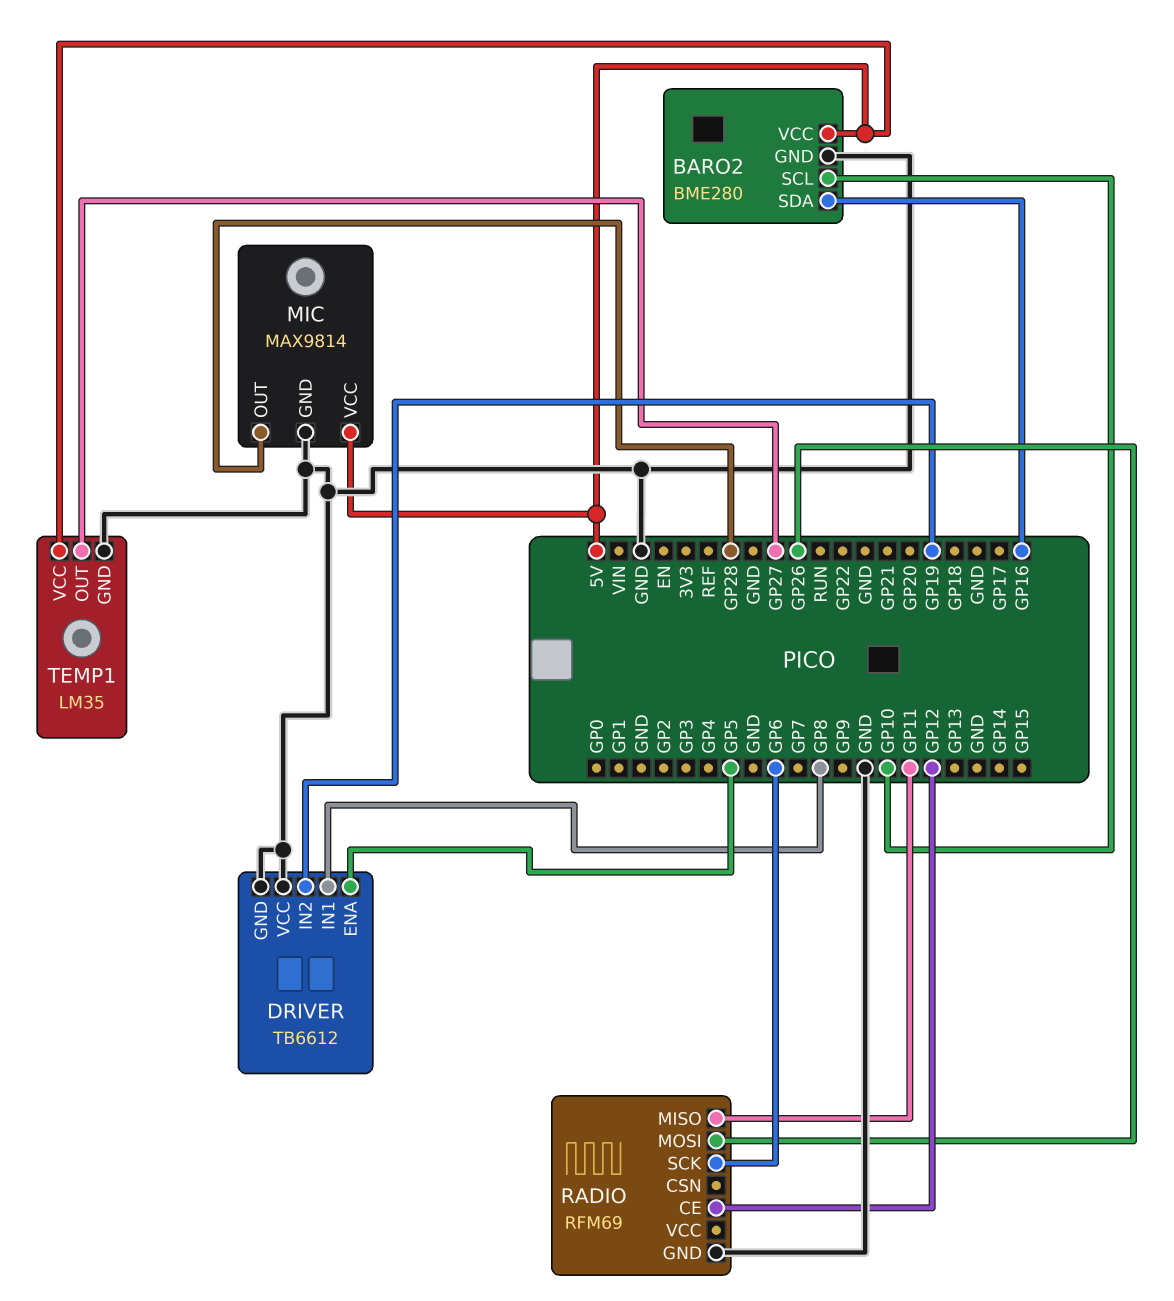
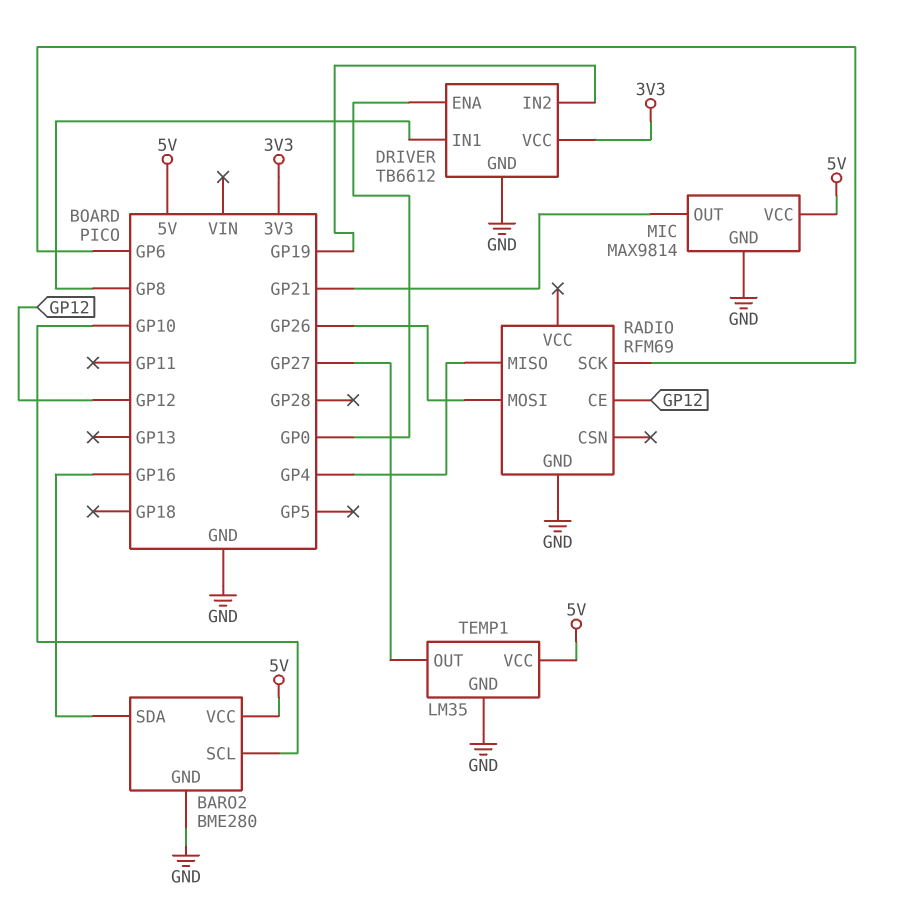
DRIVER pin ENA: GP5 -> GP0
DRIVER pin VCC: GND -> 3V3
MIC pin OUT: GP28 -> GP21
RADIO pin MISO: GP11 -> GP4

